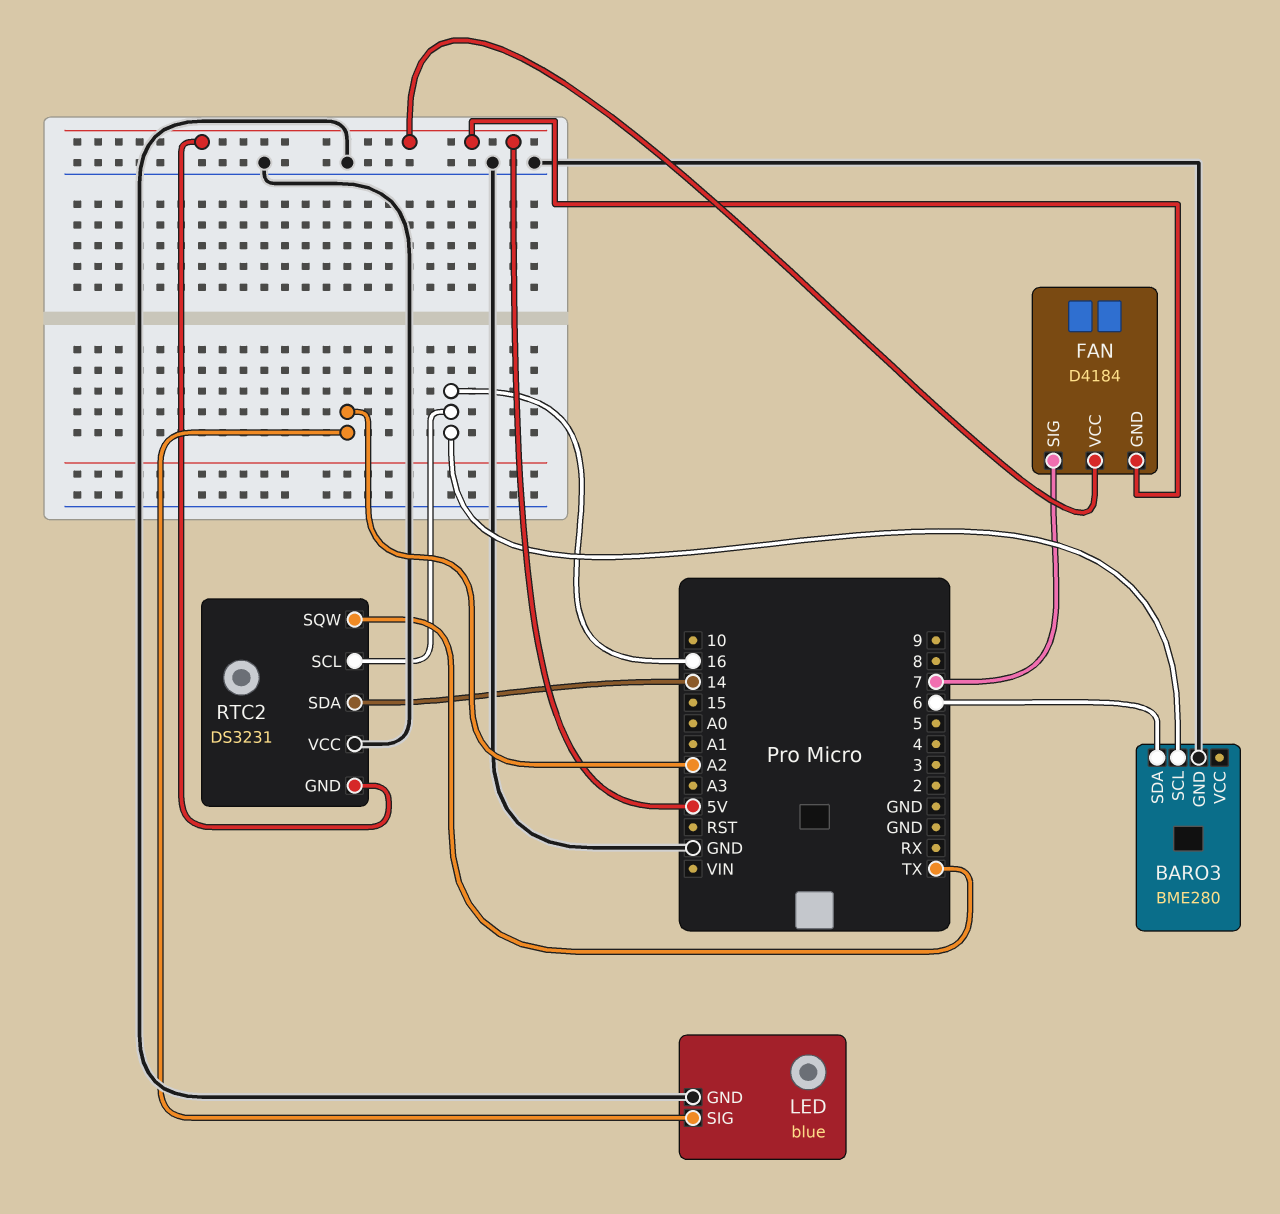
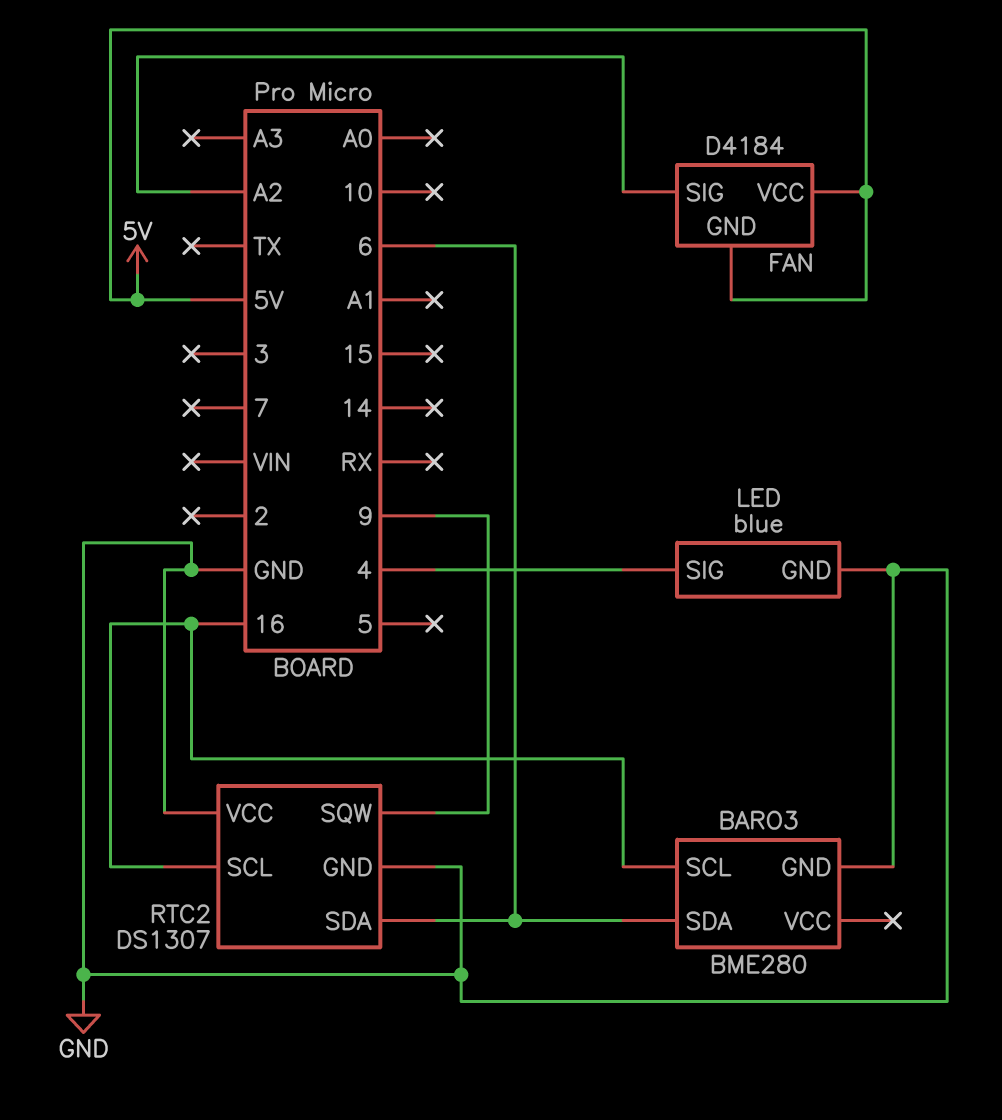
FAN pin SIG: 7 -> A2
LED pin SIG: A2 -> 4
RTC2: DS3231 -> DS1307
RTC2 pin GND: 5V -> GND
RTC2 pin SDA: 14 -> 6
RTC2 pin SQW: TX -> 9

